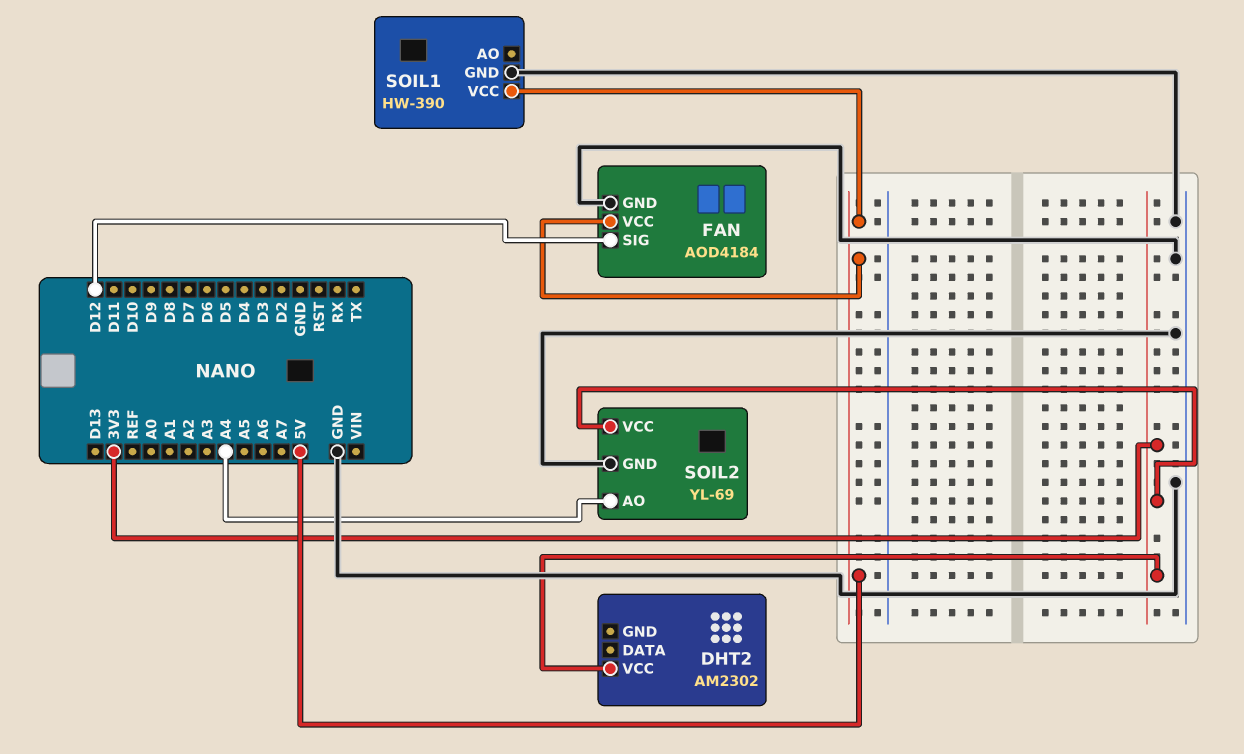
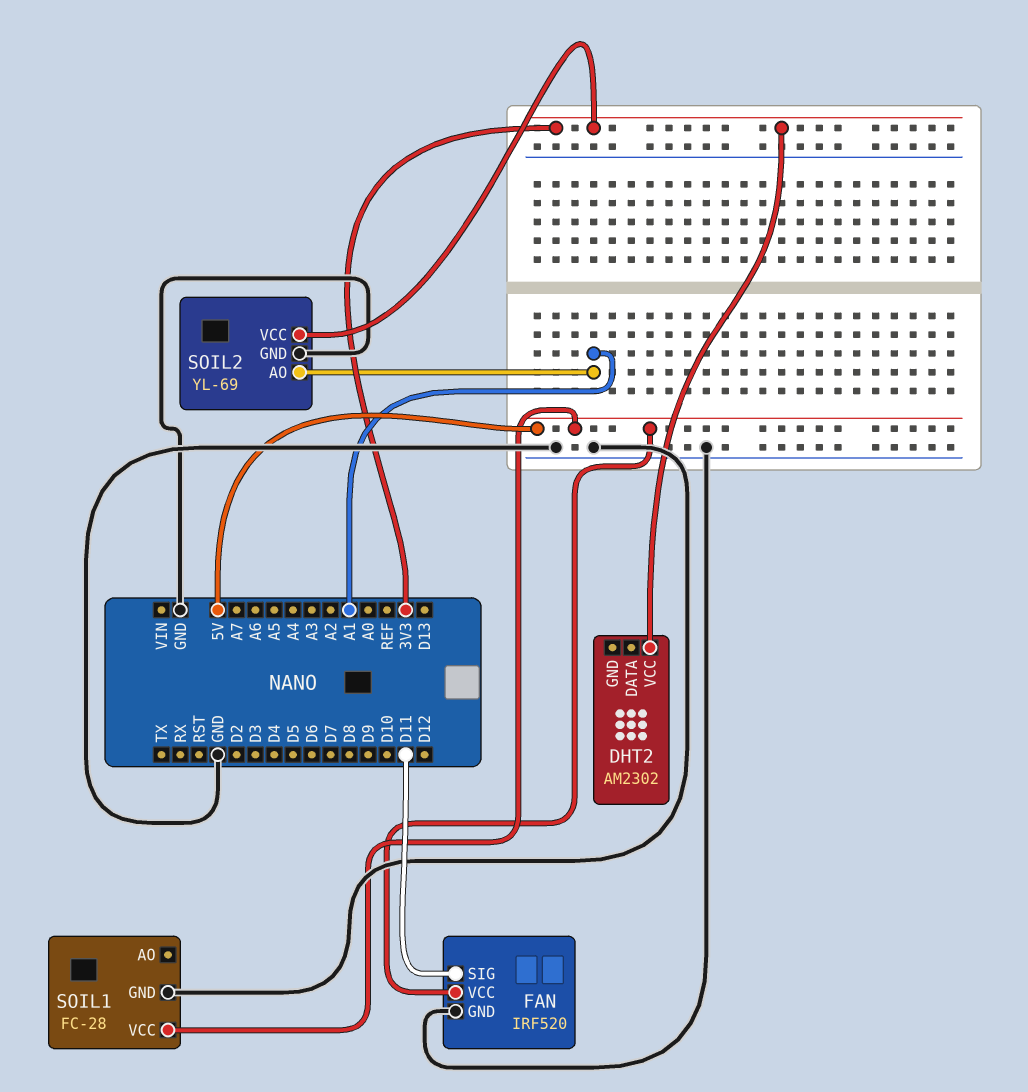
FAN: AOD4184 -> IRF520
FAN pin SIG: D12 -> D11
SOIL1: HW-390 -> FC-28
SOIL2 pin AO: A4 -> A1

